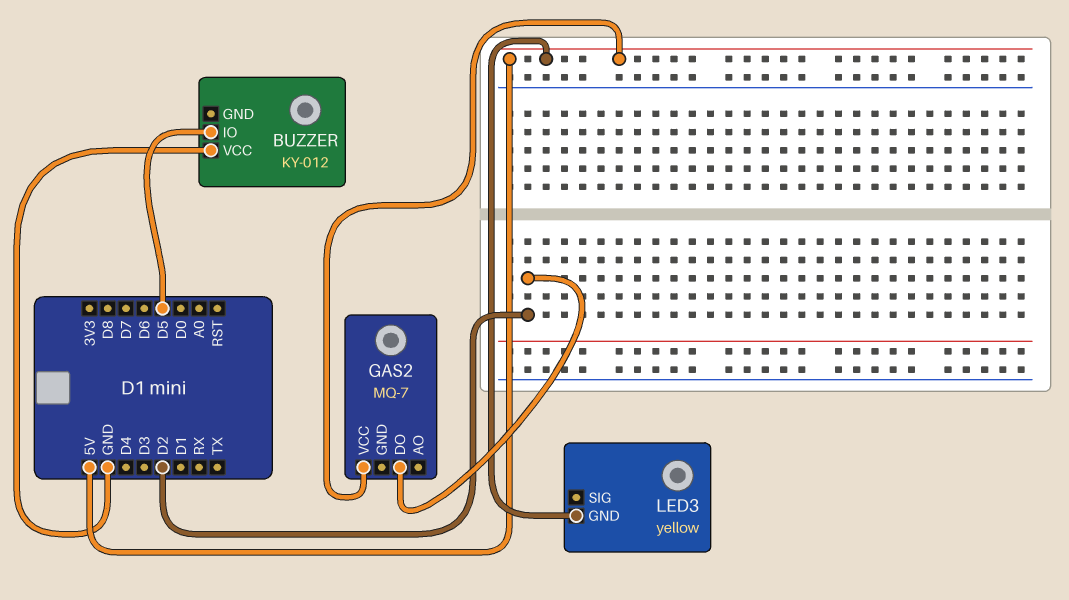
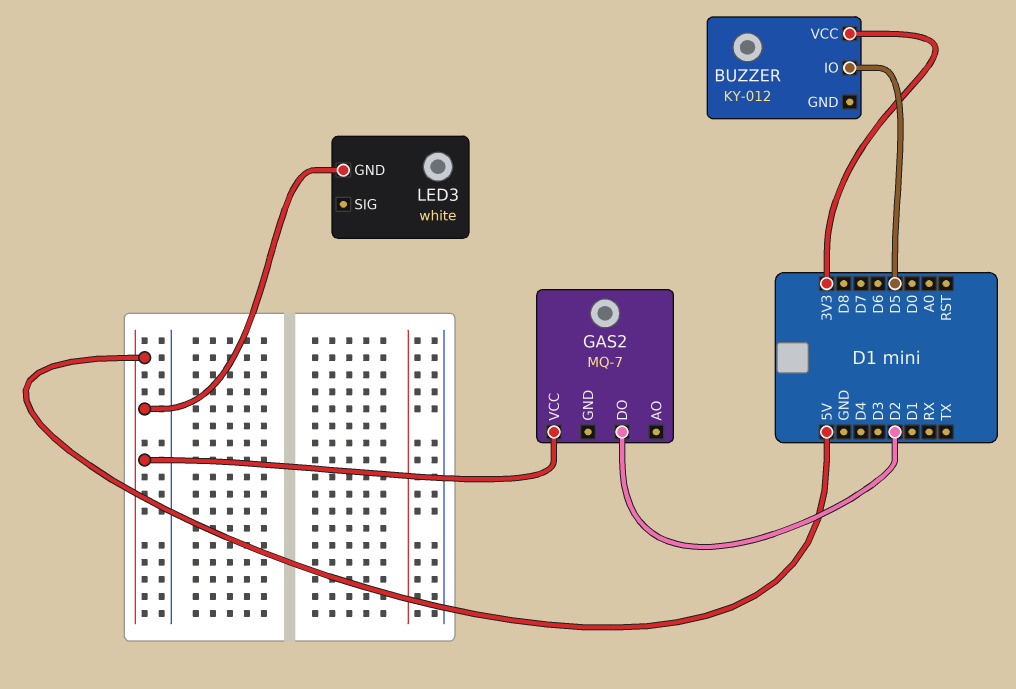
BUZZER pin VCC: GND -> 3V3
LED3: yellow -> white

